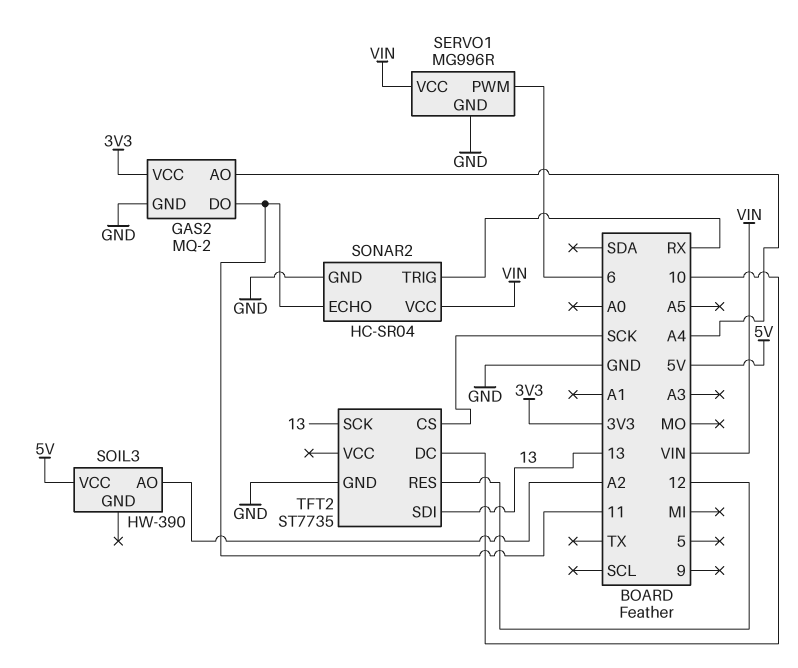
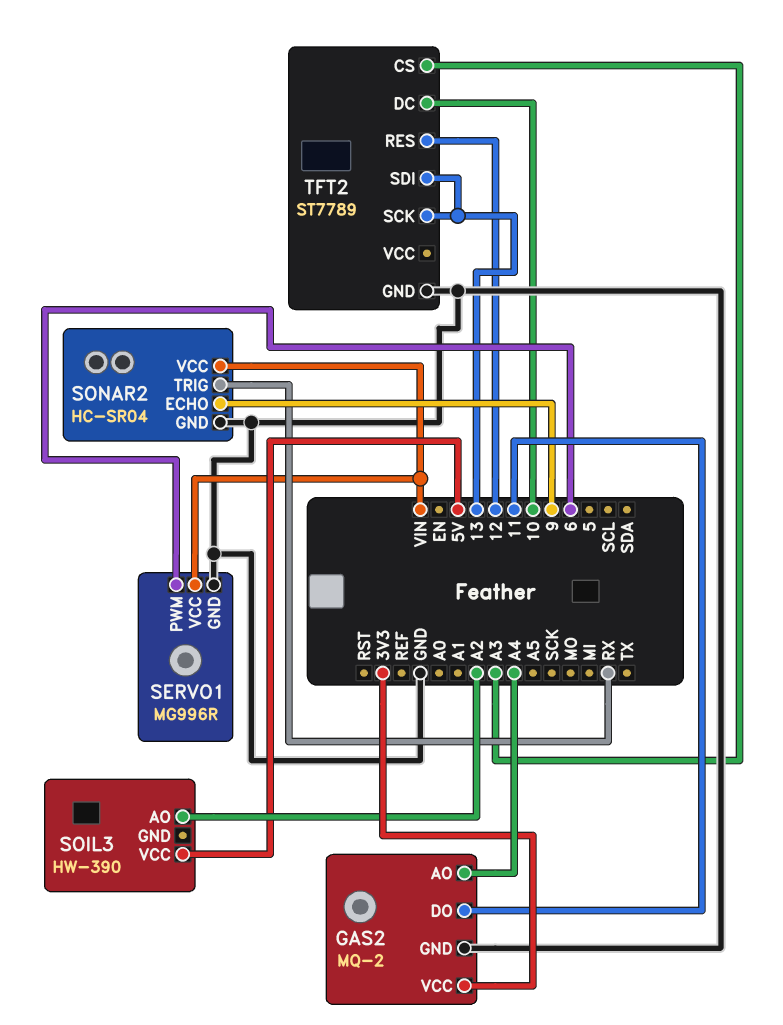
SONAR2 pin ECHO: 11 -> 9
TFT2: ST7735 -> ST7789
TFT2 pin CS: SCK -> A3

